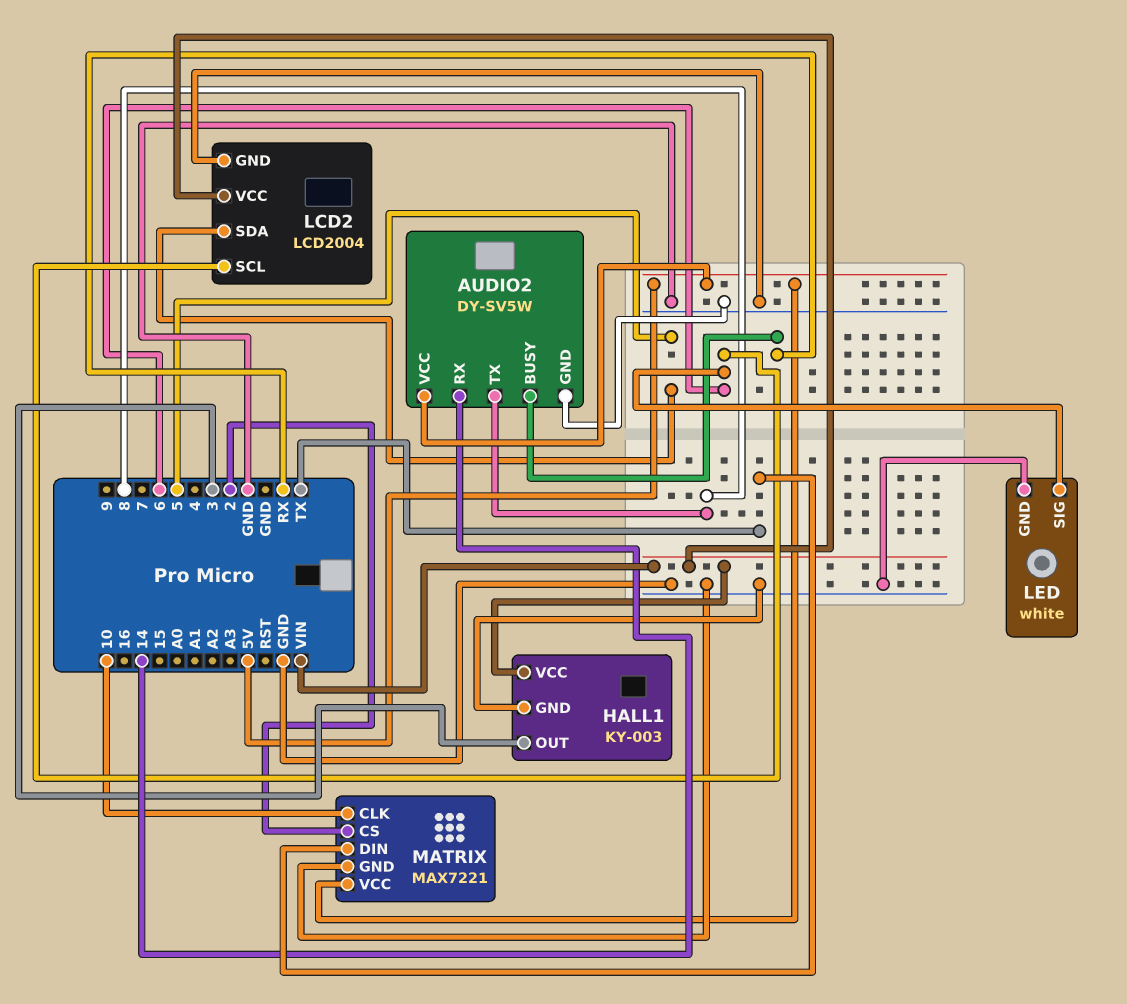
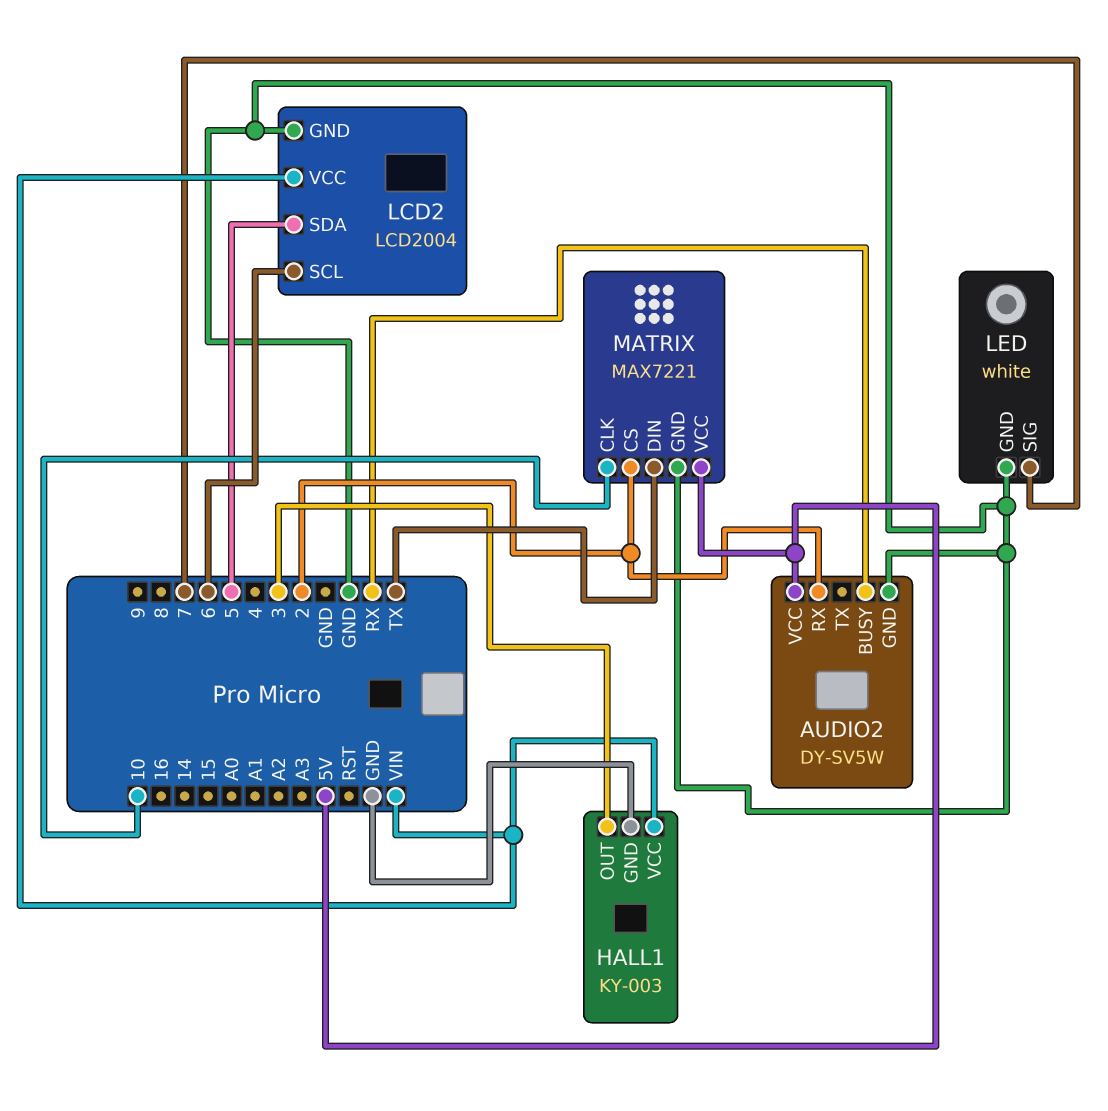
AUDIO2 pin RX: 14 -> 2
AUDIO2 pin TX: 8 -> none
LED pin SIG: 6 -> 7

